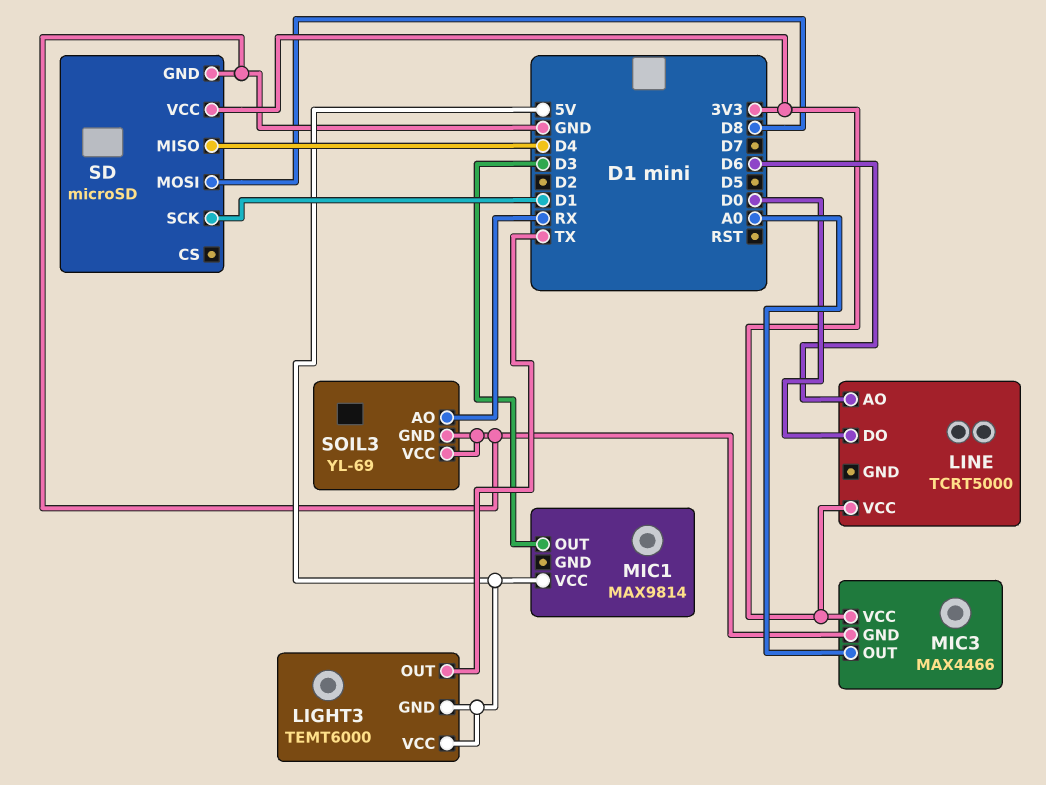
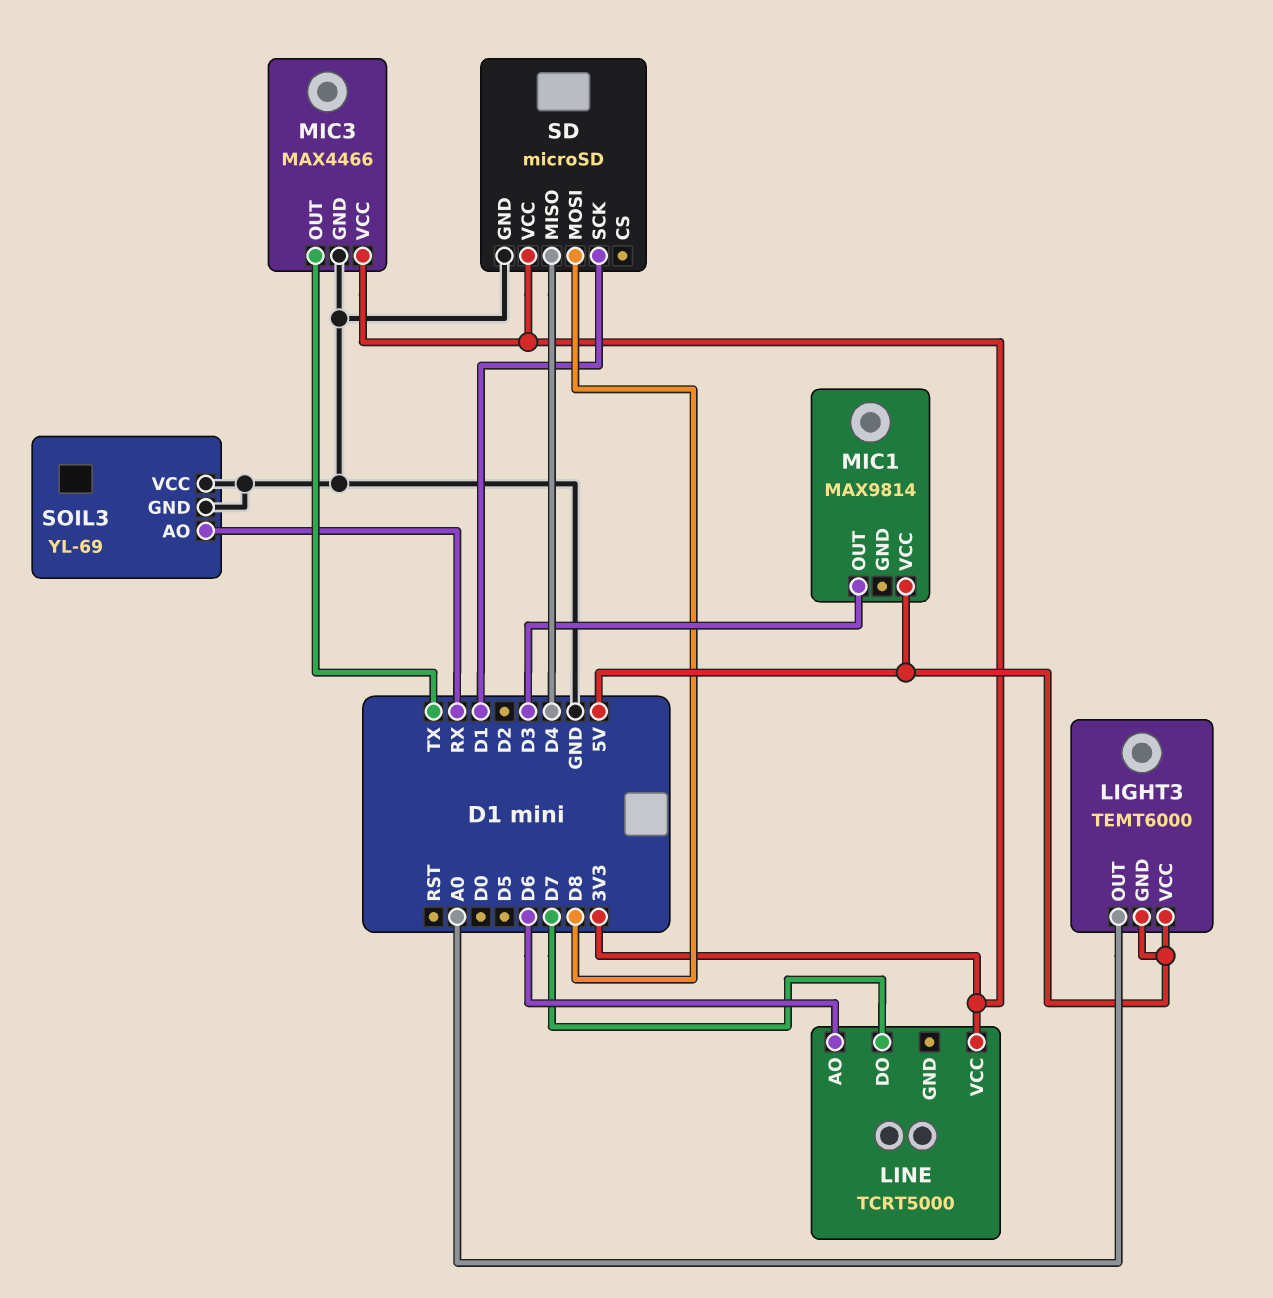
LIGHT3 pin OUT: TX -> A0
LINE pin DO: D0 -> D7
MIC3 pin OUT: A0 -> TX

